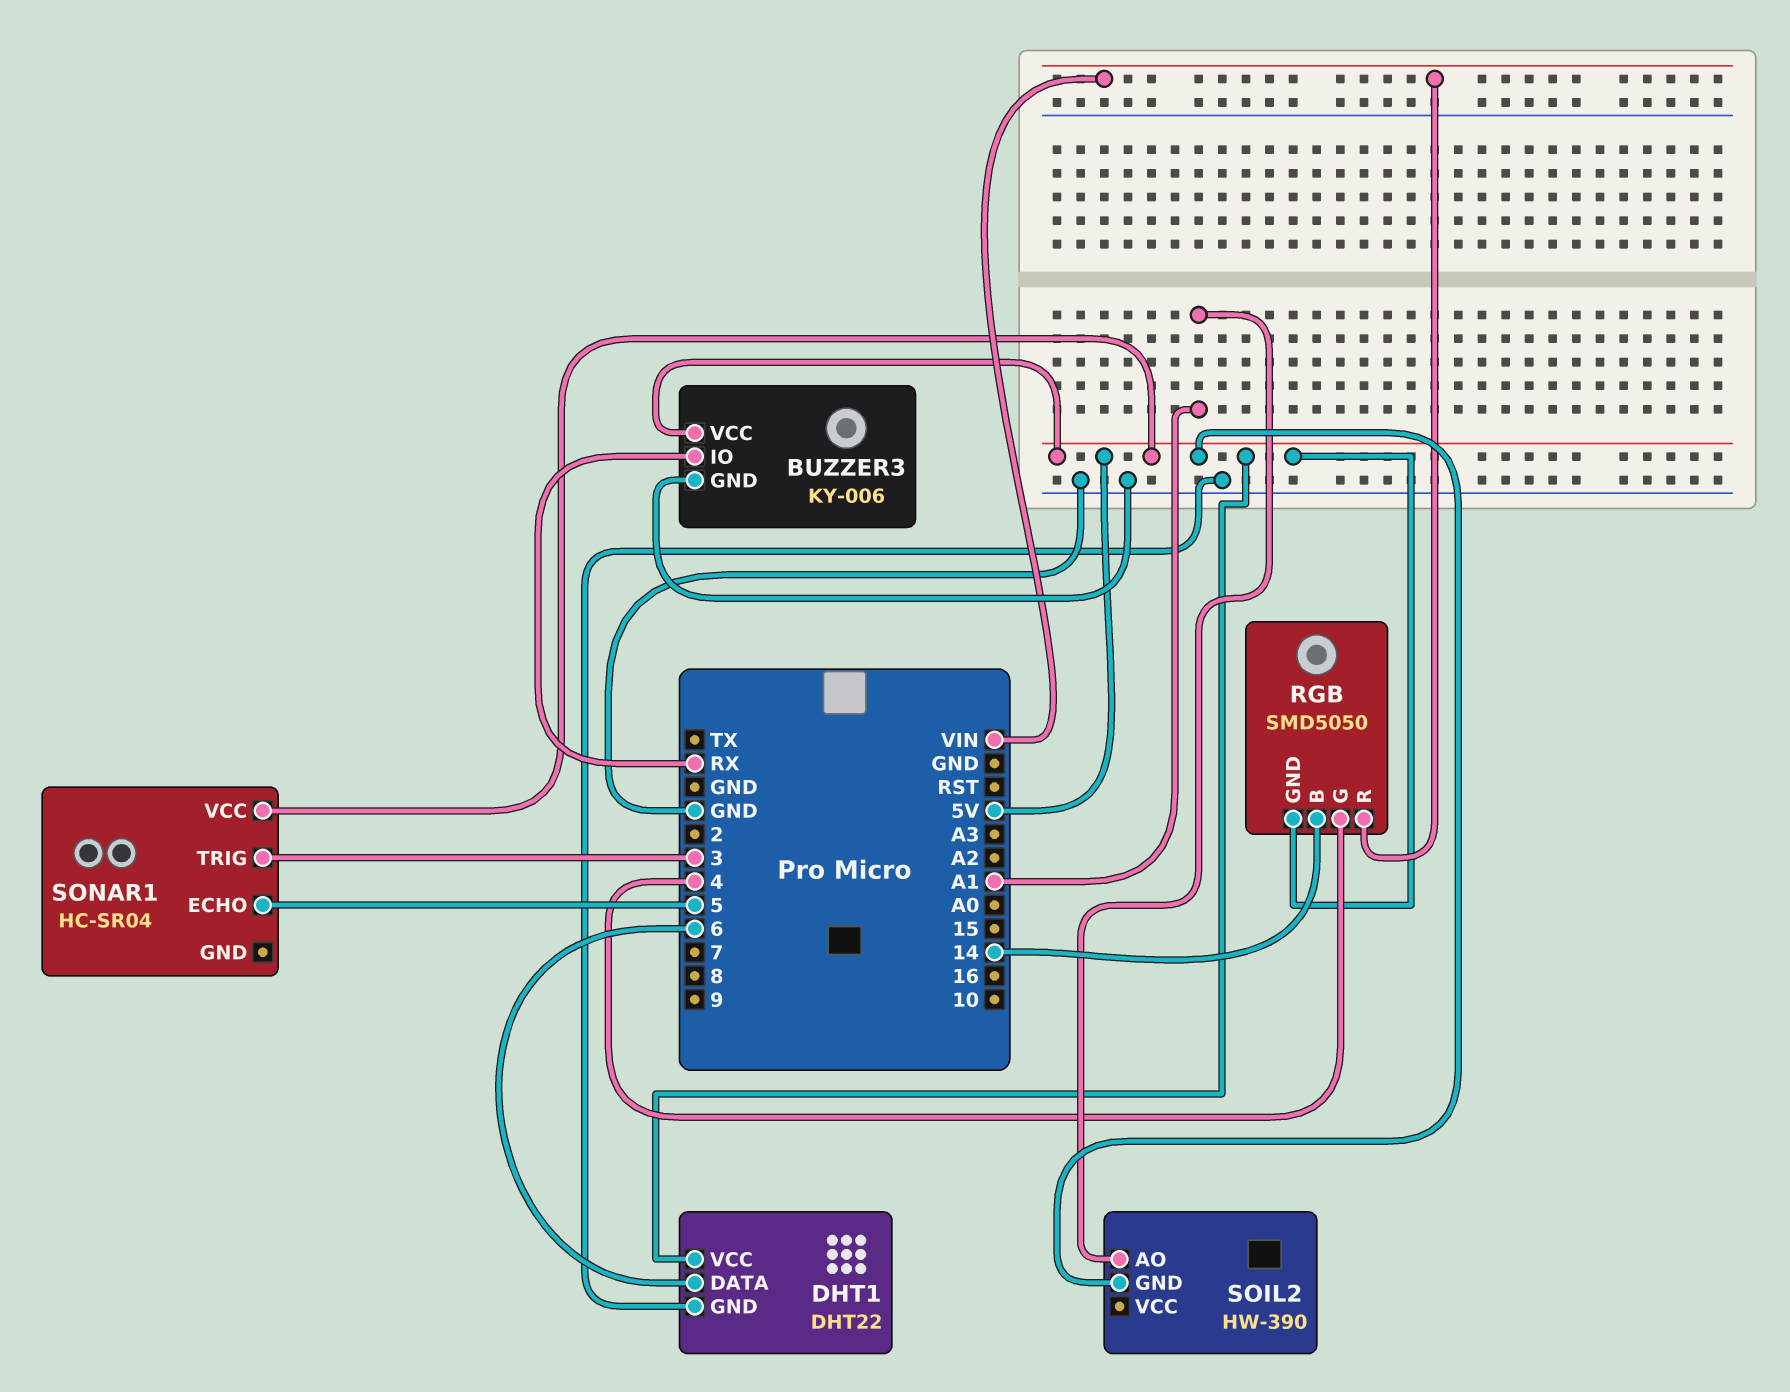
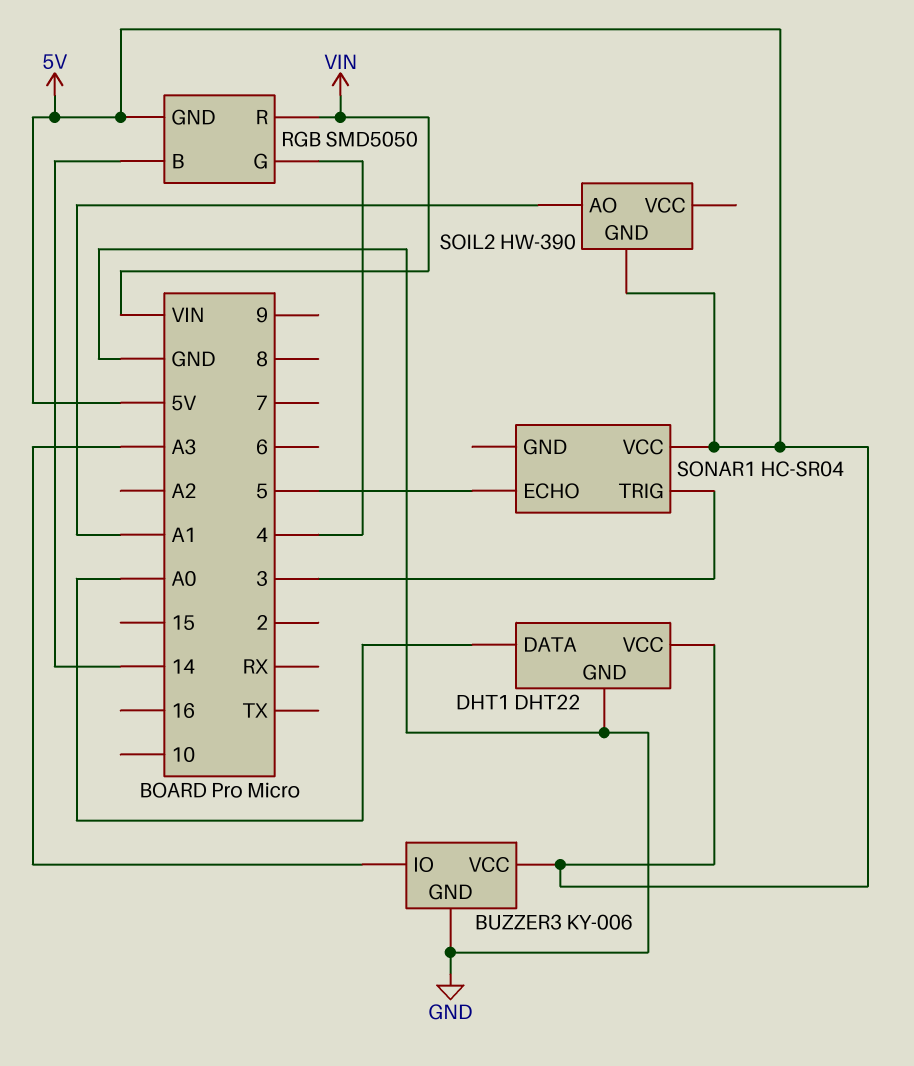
BUZZER3 pin IO: RX -> A3
DHT1 pin DATA: 6 -> A0

